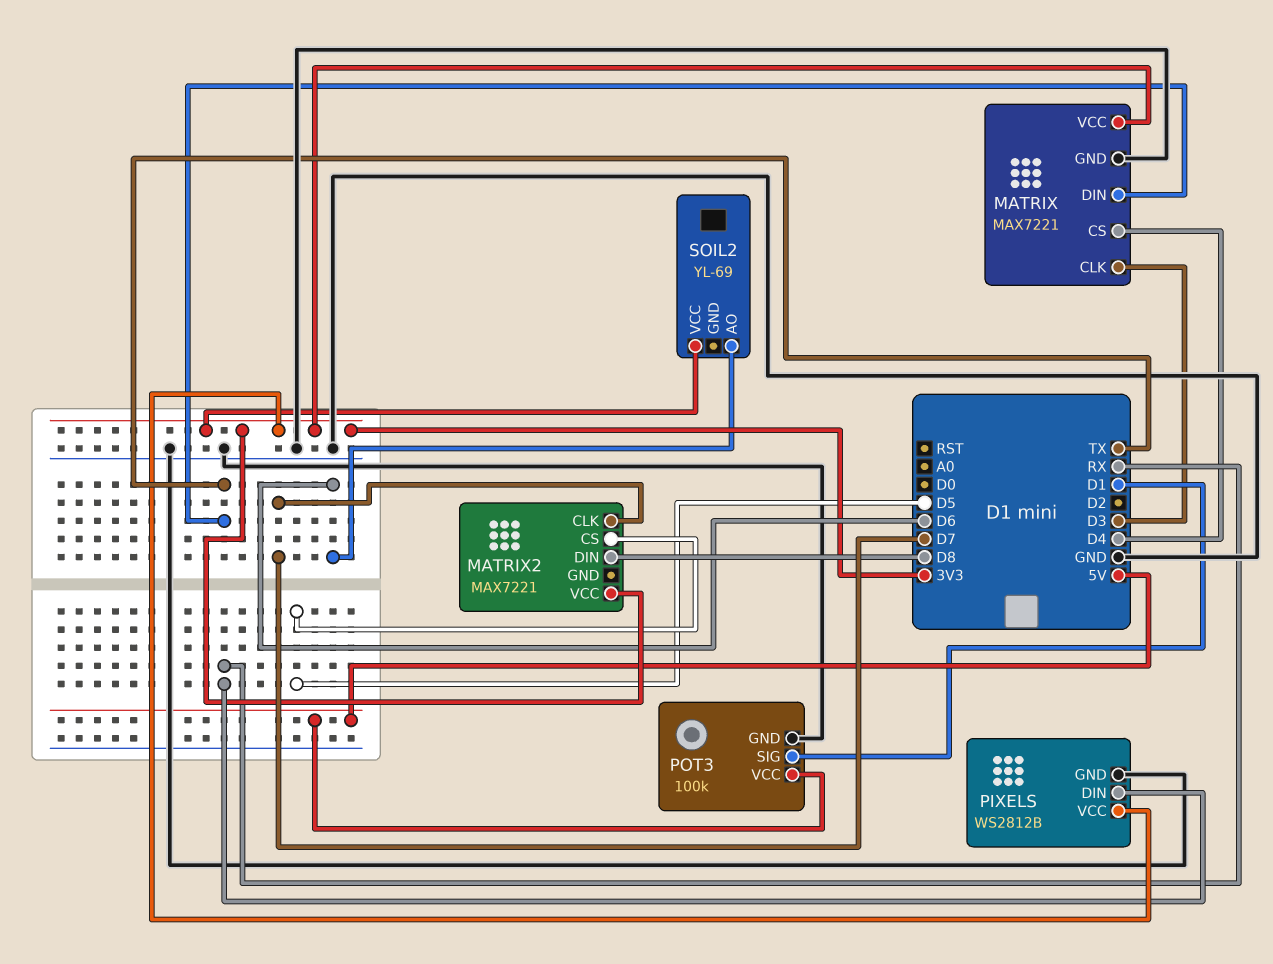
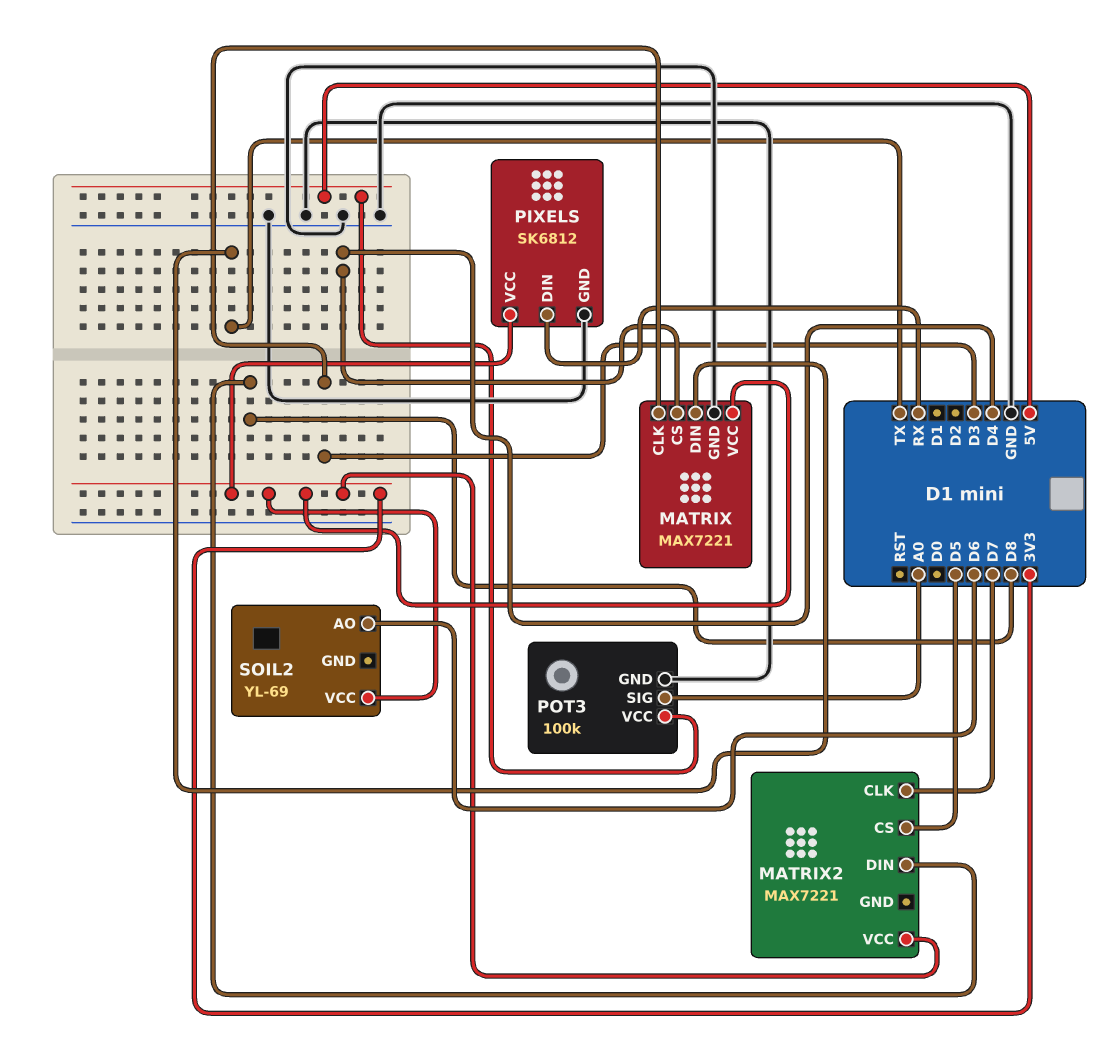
PIXELS: WS2812B -> SK6812
POT3 pin SIG: D1 -> A0

